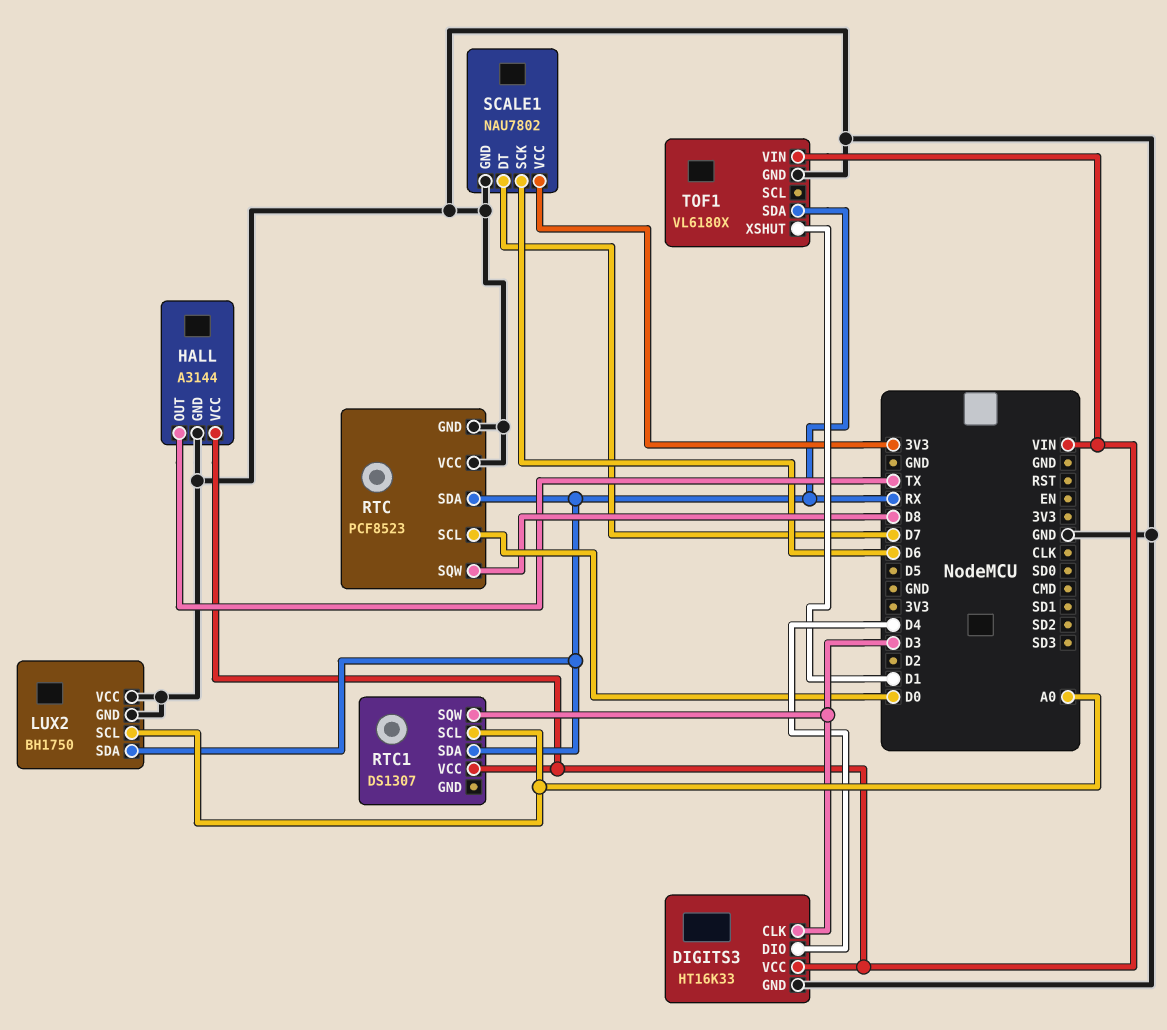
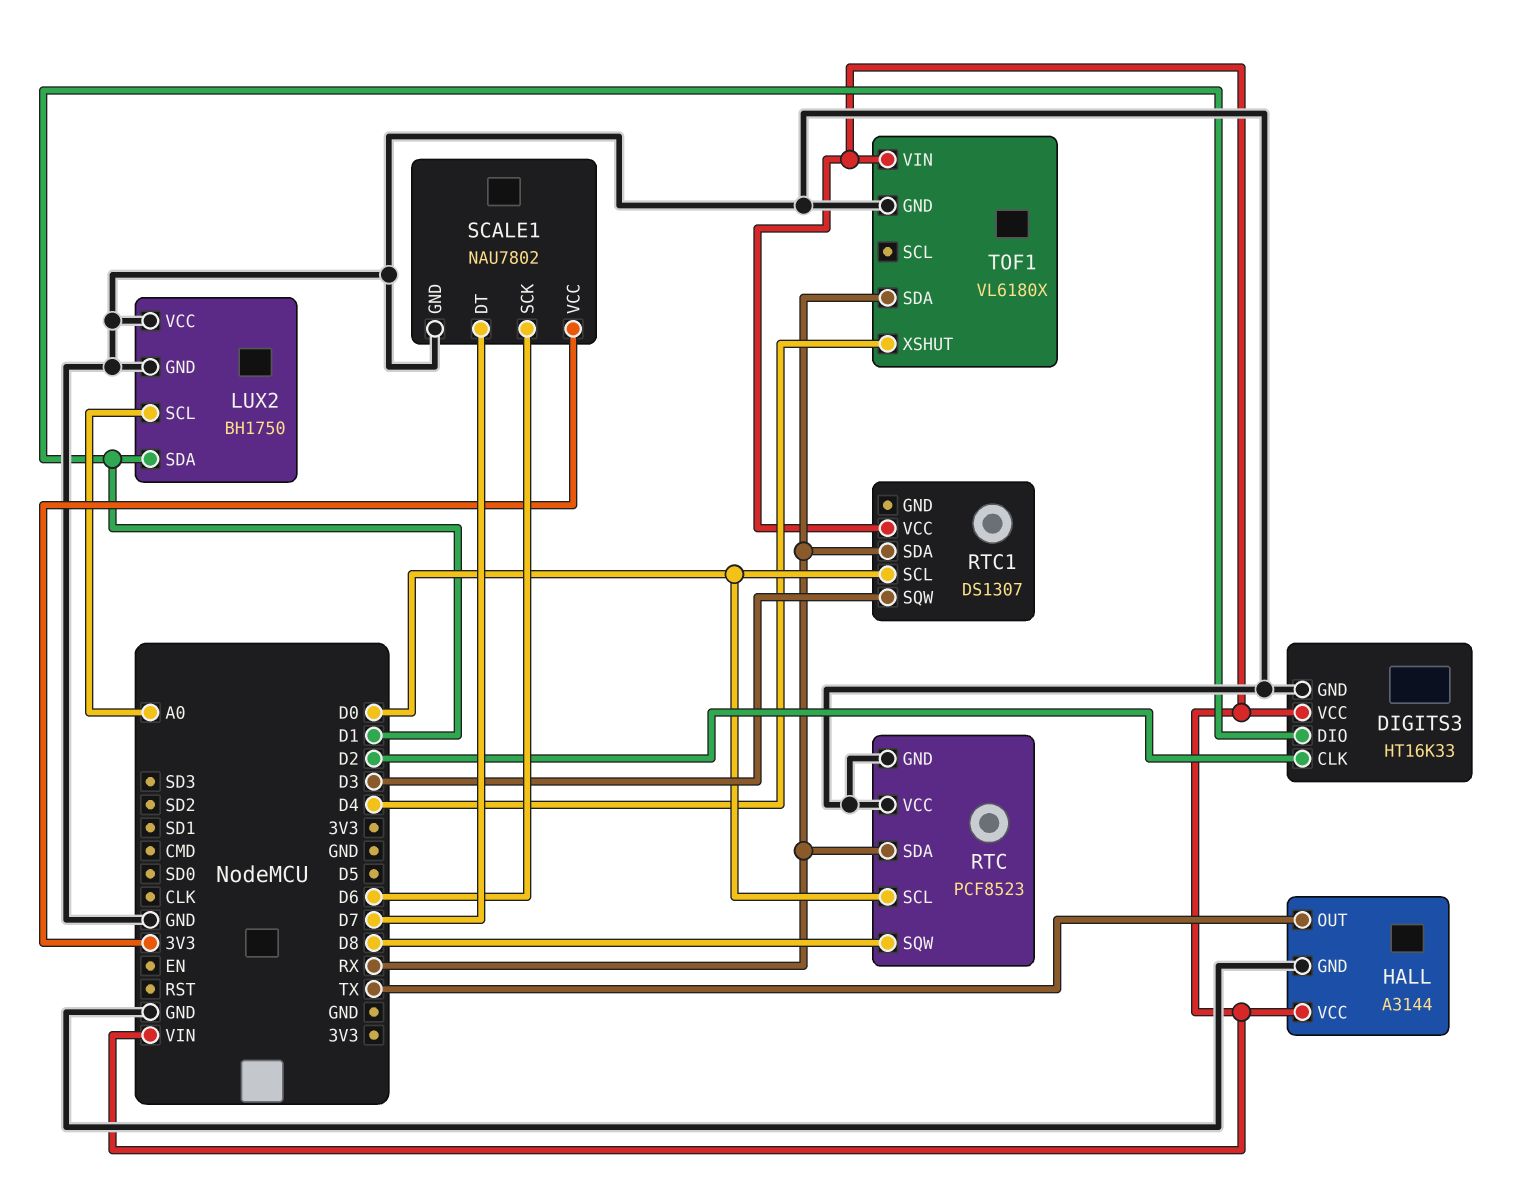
DIGITS3 pin CLK: D3 -> D2
DIGITS3 pin DIO: D4 -> D1
LUX2 pin SDA: RX -> D1
RTC1 pin SCL: A0 -> D0
TOF1 pin XSHUT: D1 -> D4

